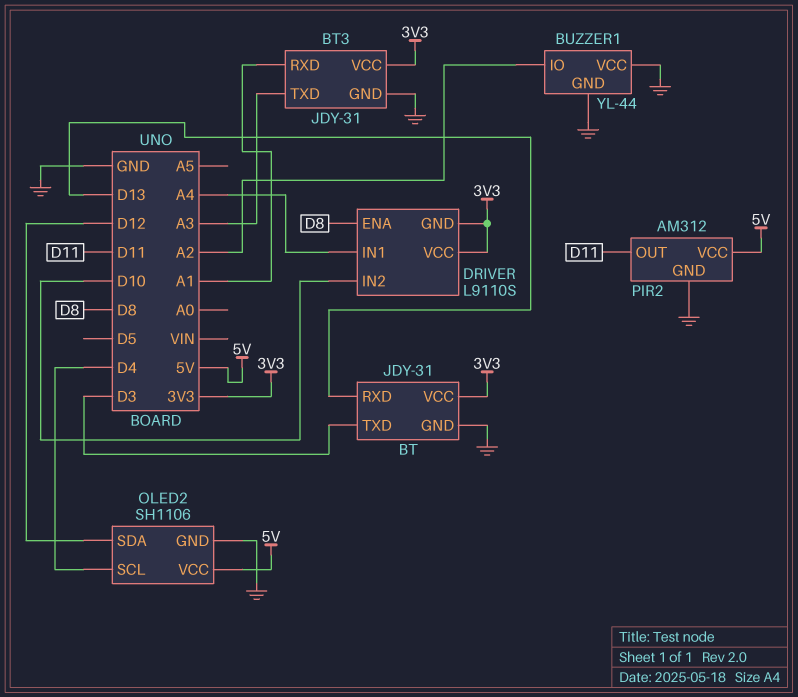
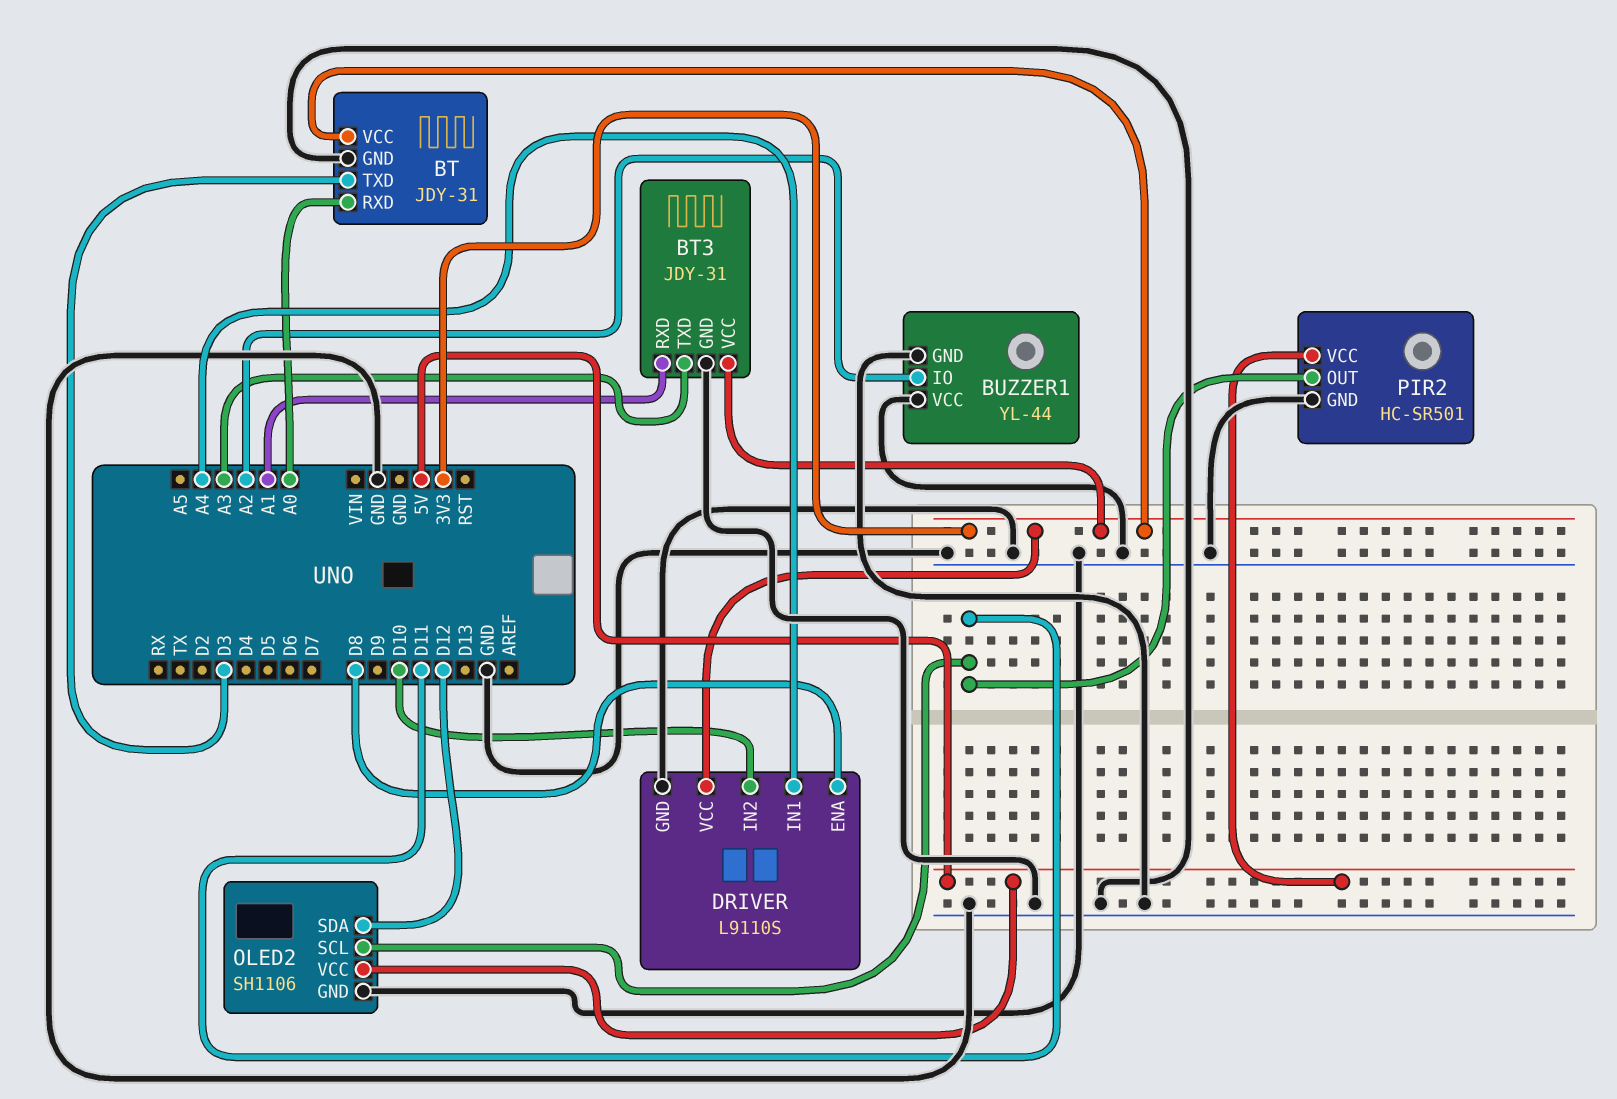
BT pin RXD: D13 -> A0
DRIVER pin GND: 3V3 -> GND
OLED2 pin SCL: D4 -> D11
PIR2: AM312 -> HC-SR501

